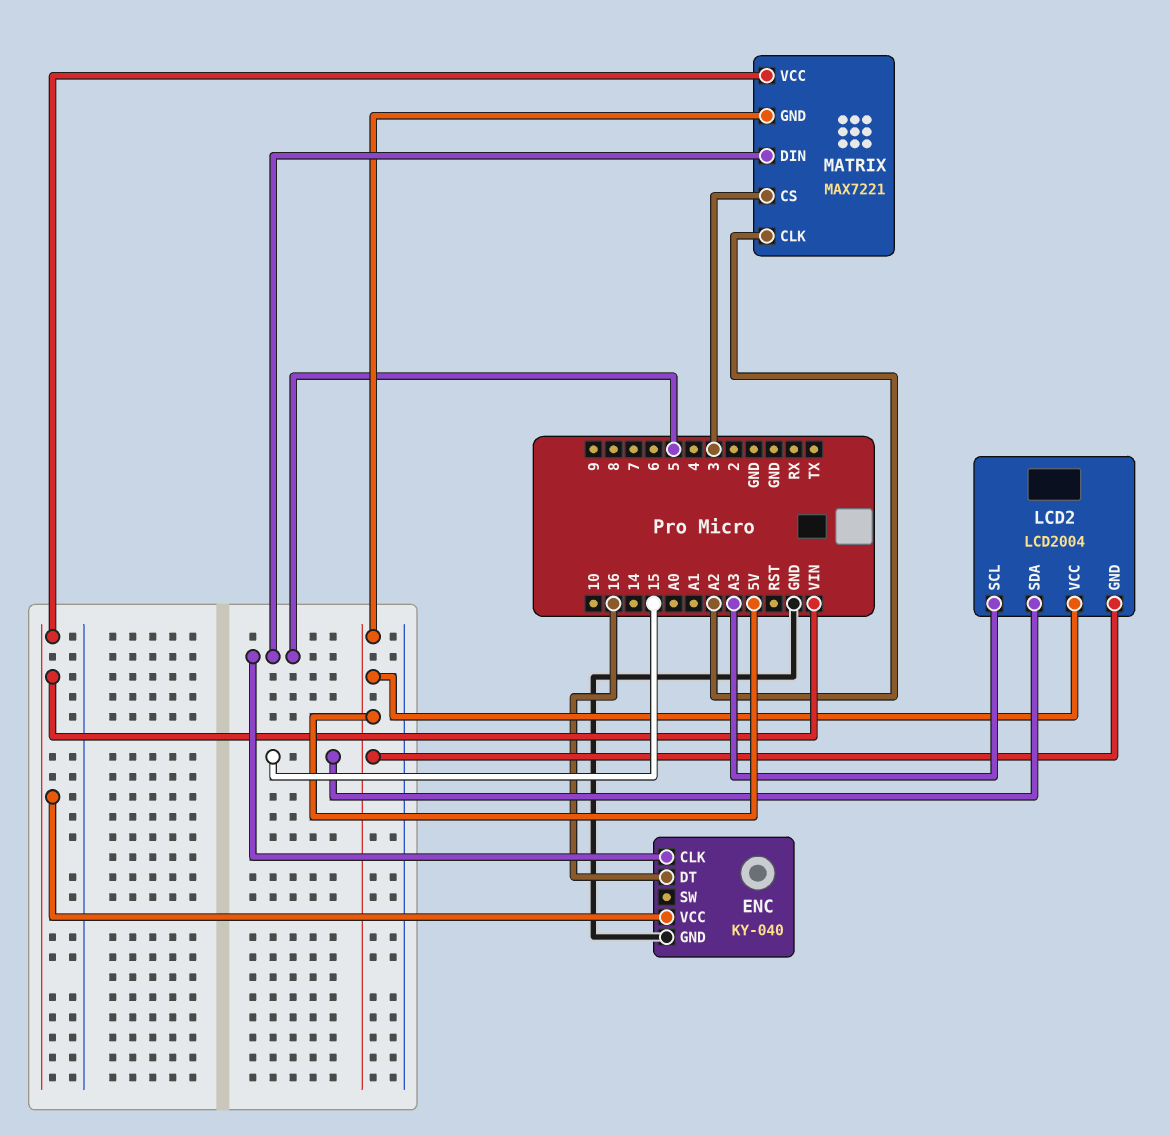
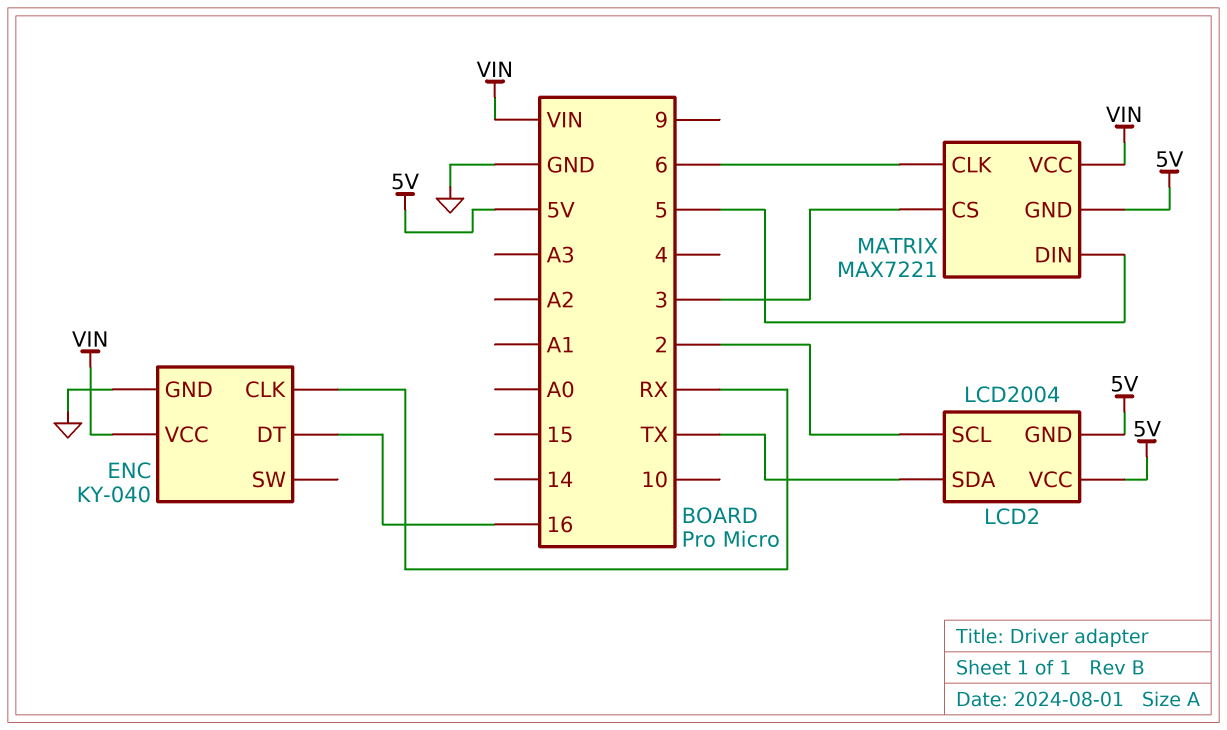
ENC pin CLK: 5 -> RX
LCD2 pin SCL: A3 -> 2
LCD2 pin SDA: 15 -> TX
MATRIX pin CLK: A2 -> 6

